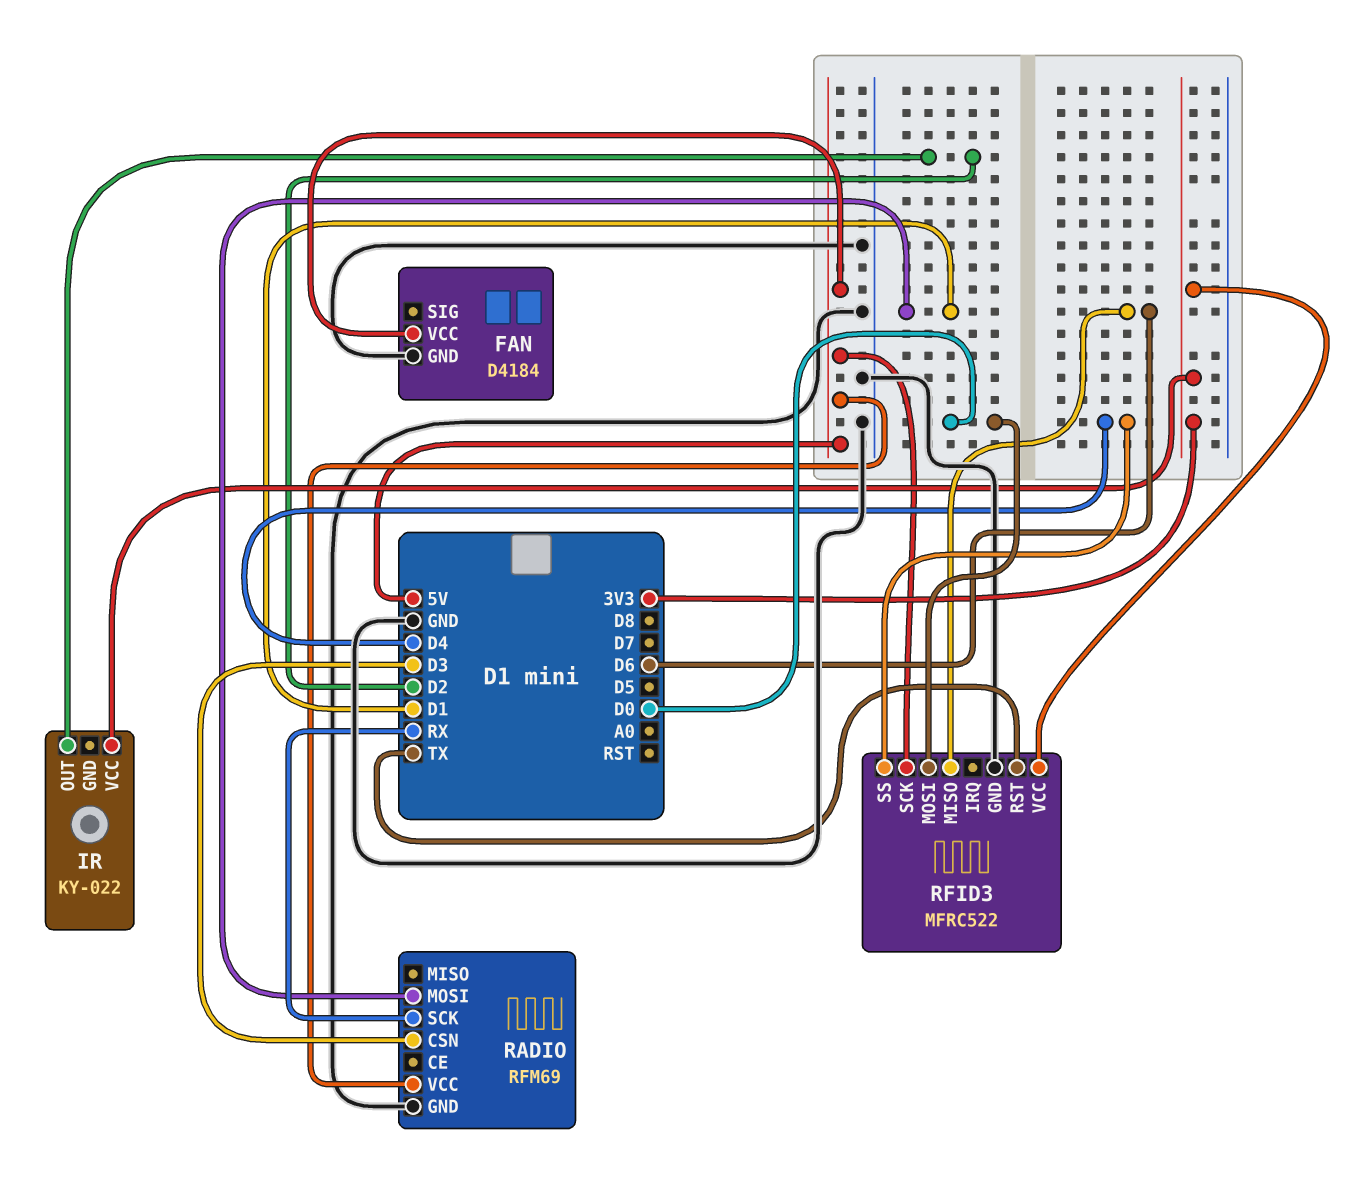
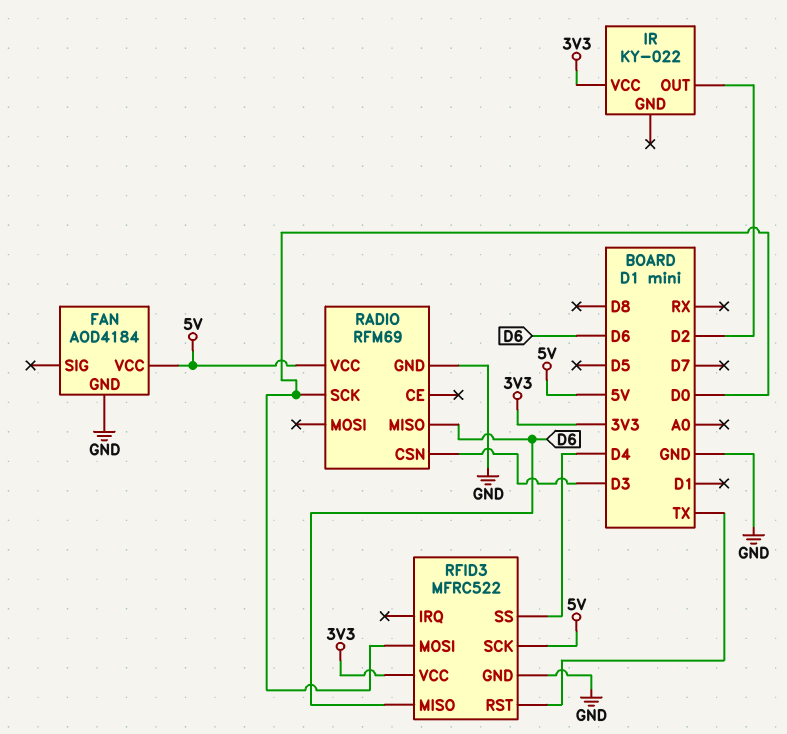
FAN: D4184 -> AOD4184
RADIO pin MISO: none -> D6
RADIO pin MOSI: D1 -> none
RADIO pin SCK: RX -> D0

